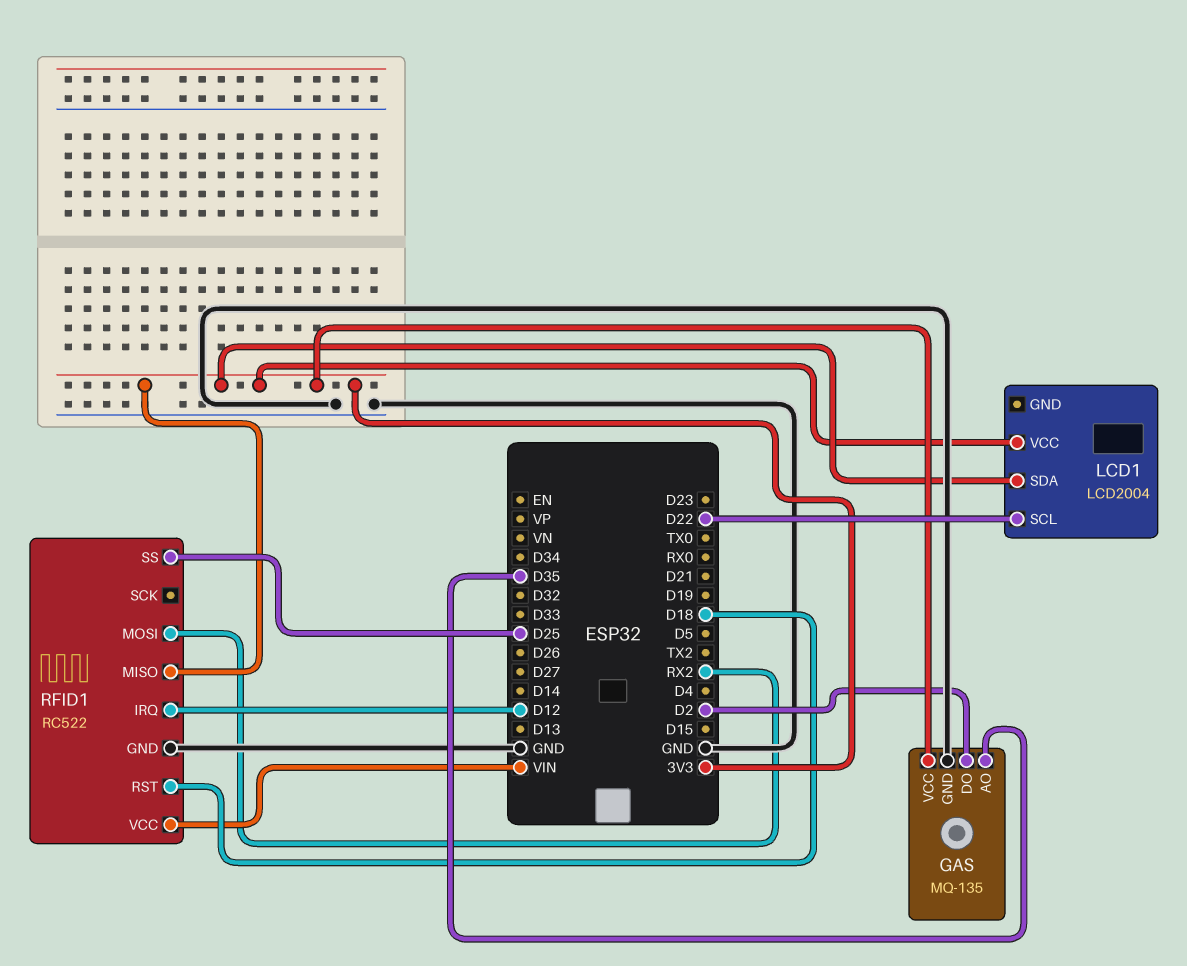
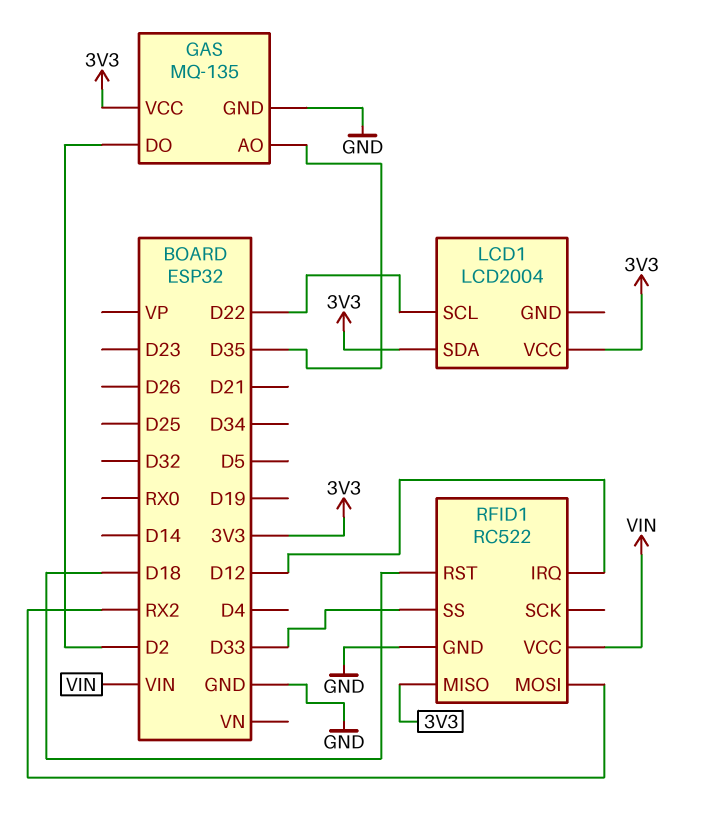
RFID1 pin SS: D25 -> D33

